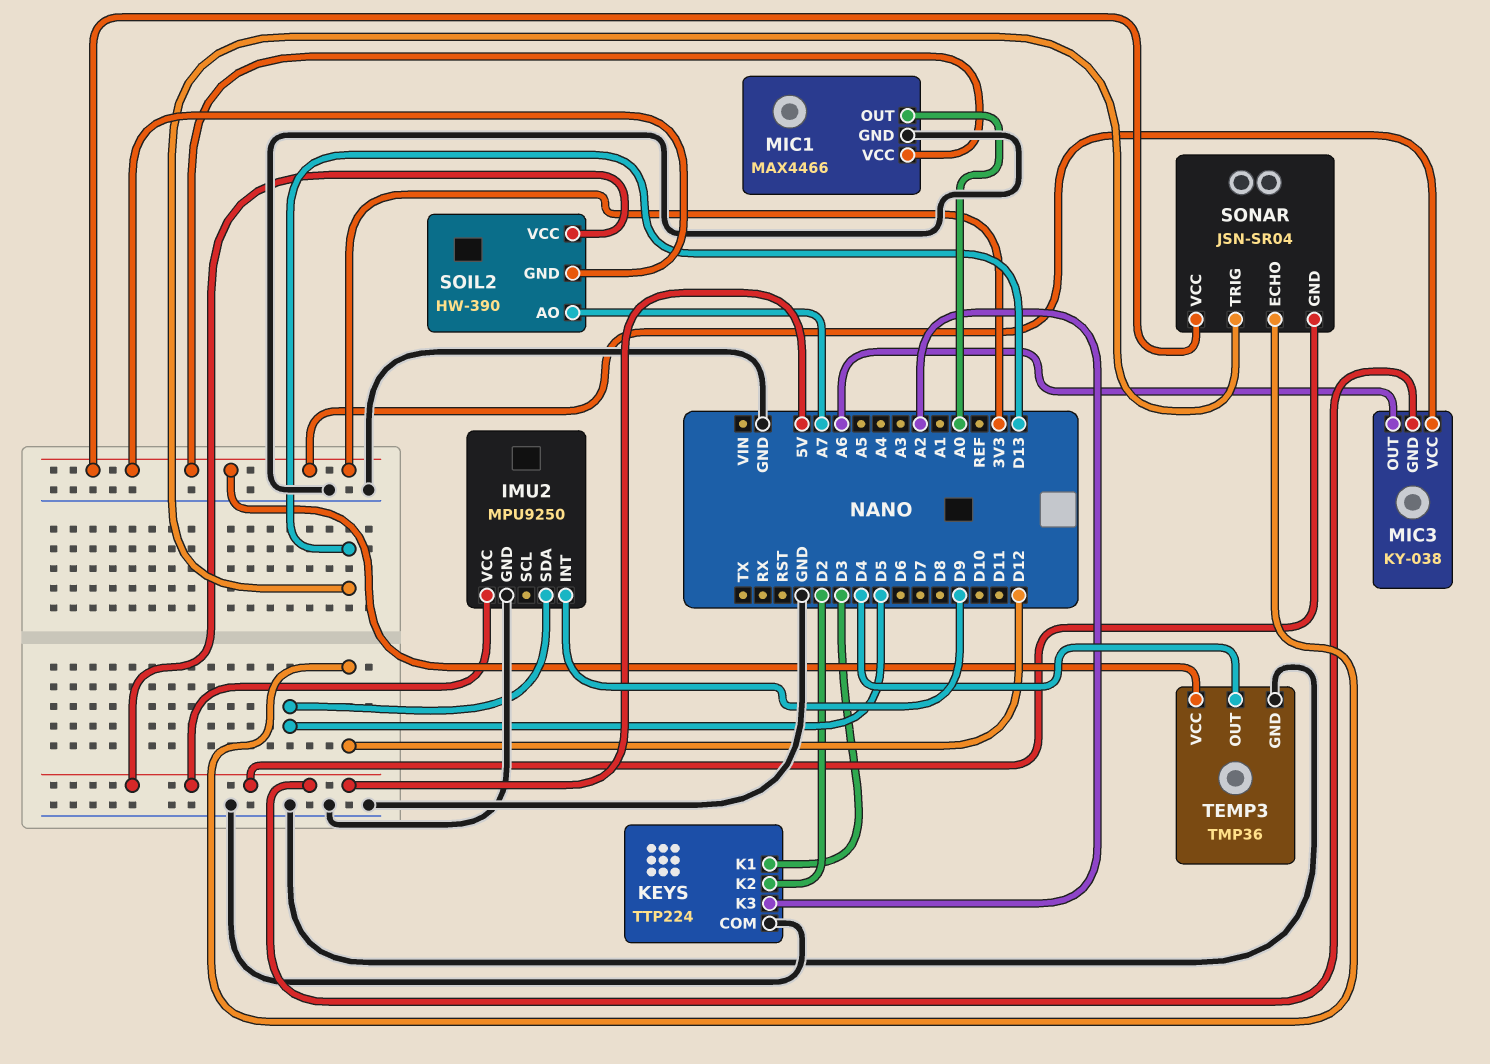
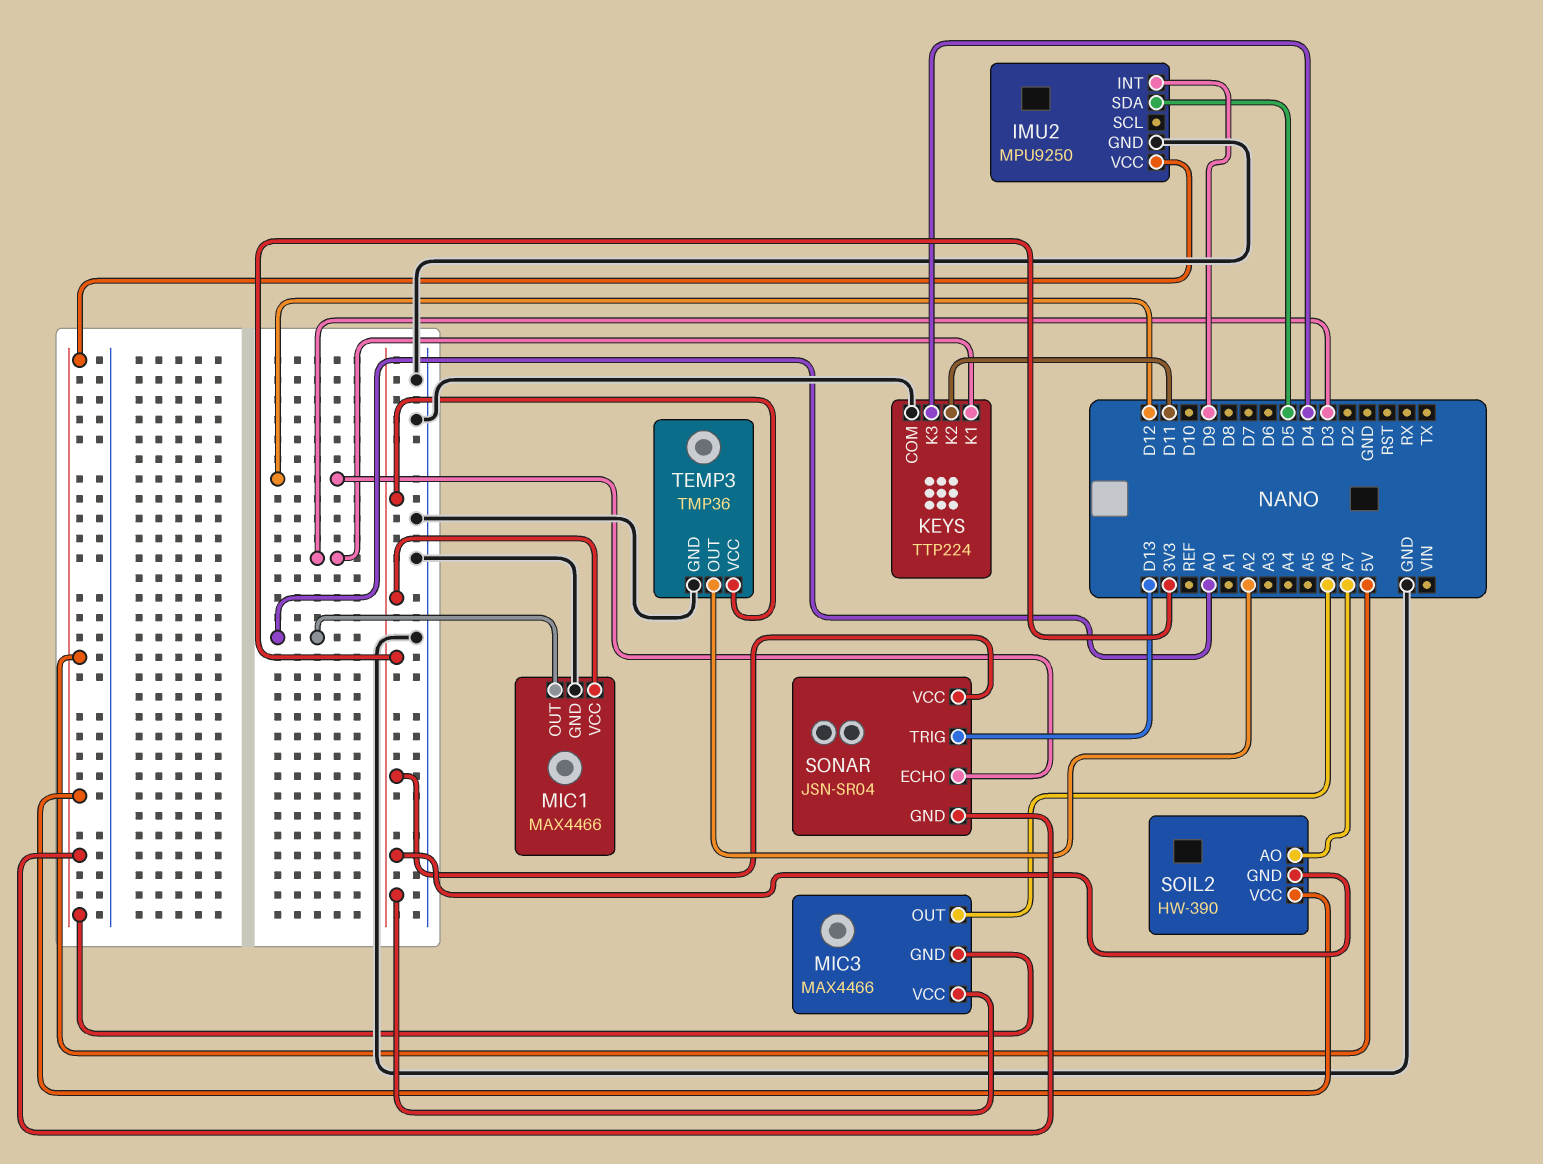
KEYS pin K2: D2 -> D11
KEYS pin K3: A2 -> D4
MIC3: KY-038 -> MAX4466
TEMP3 pin OUT: D4 -> A2

